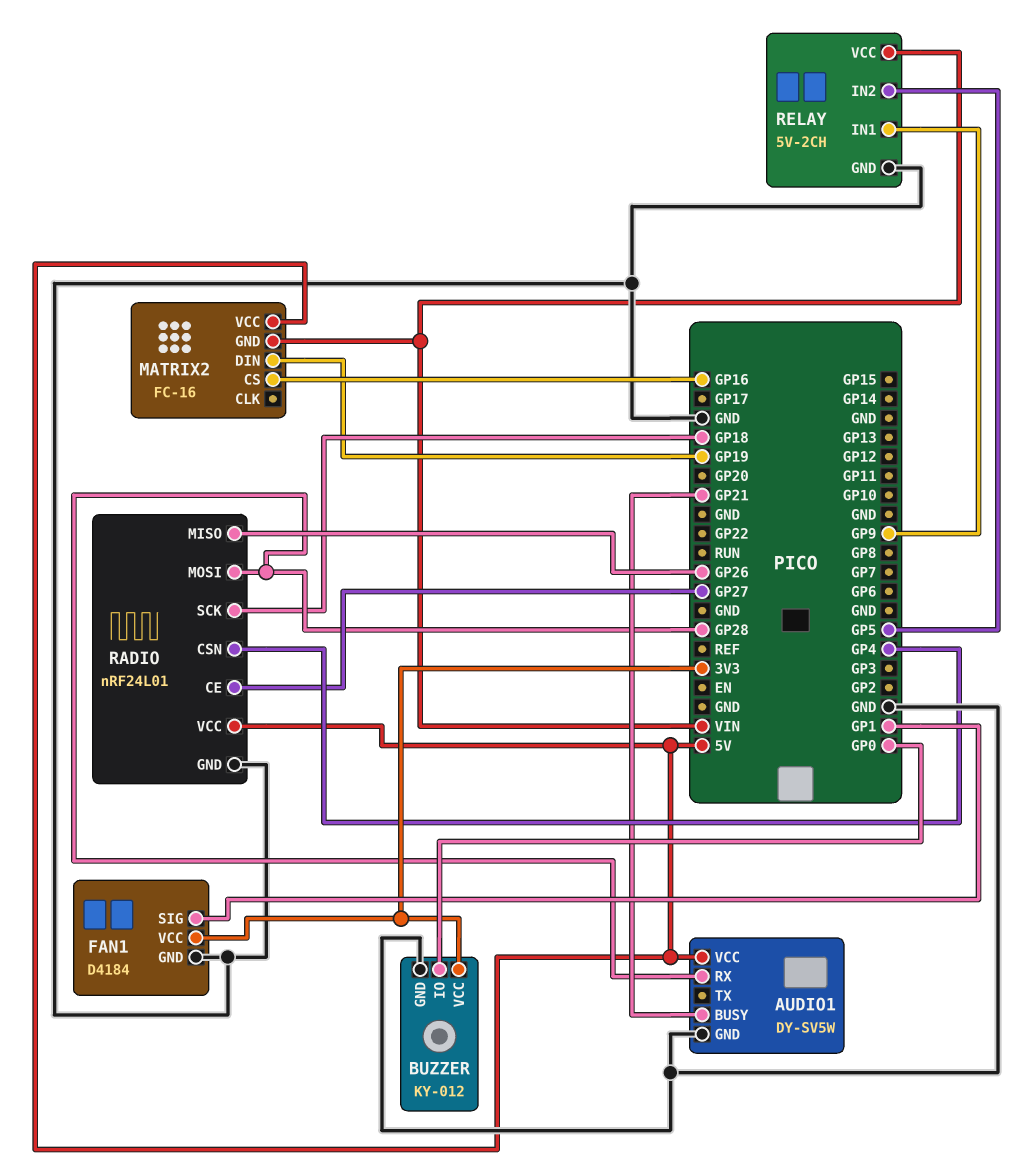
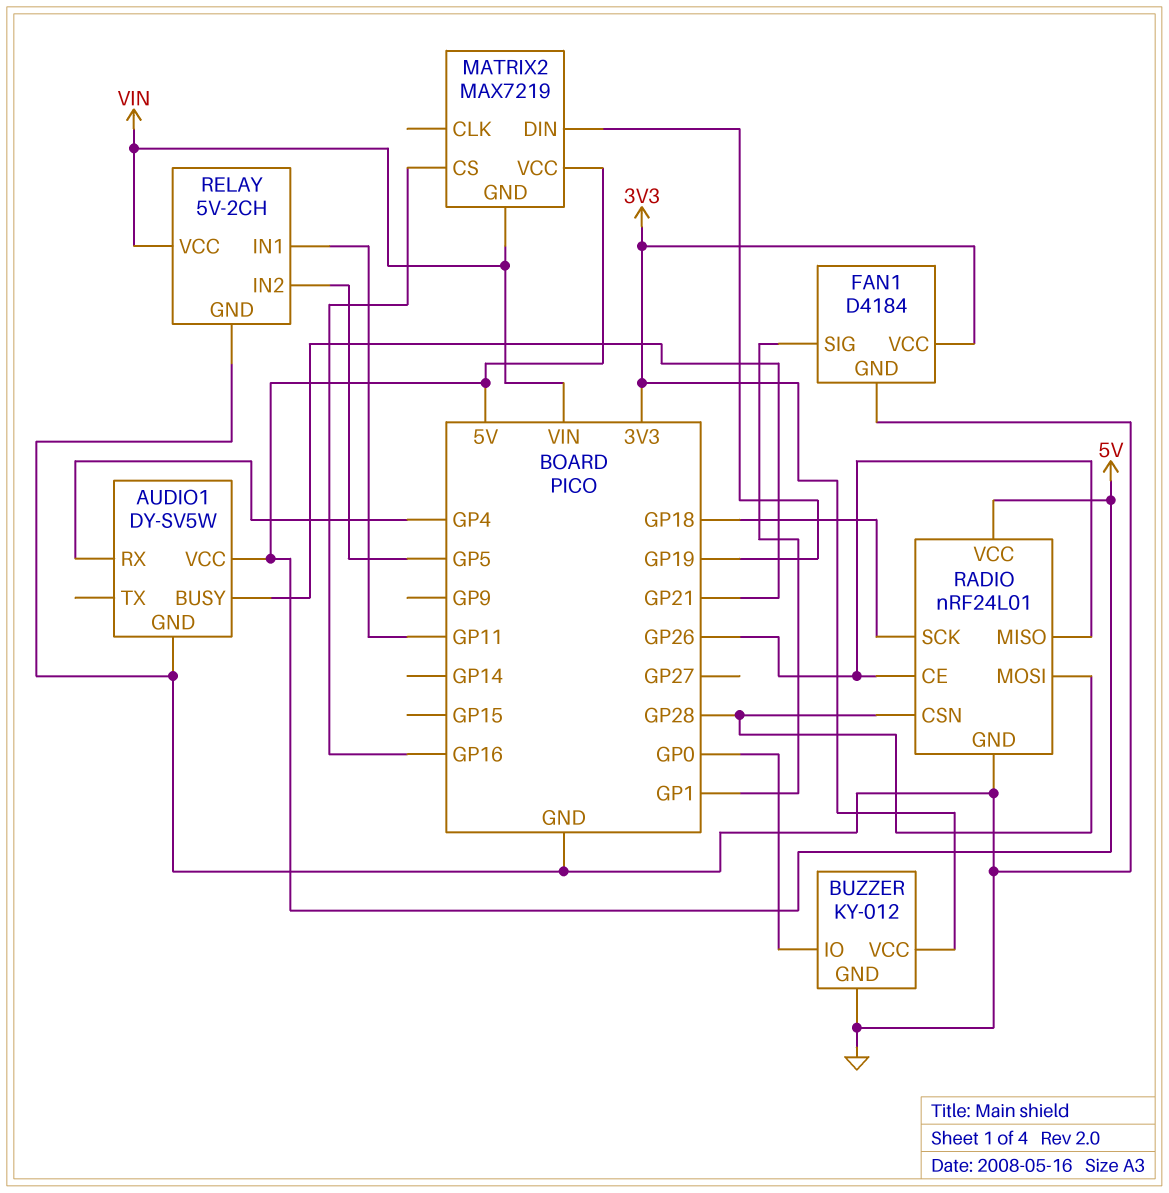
AUDIO1 pin RX: GP28 -> GP4
MATRIX2: FC-16 -> MAX7219
RADIO pin CE: GP27 -> GP26
RADIO pin CSN: GP4 -> GP28
RELAY pin IN1: GP9 -> GP11

